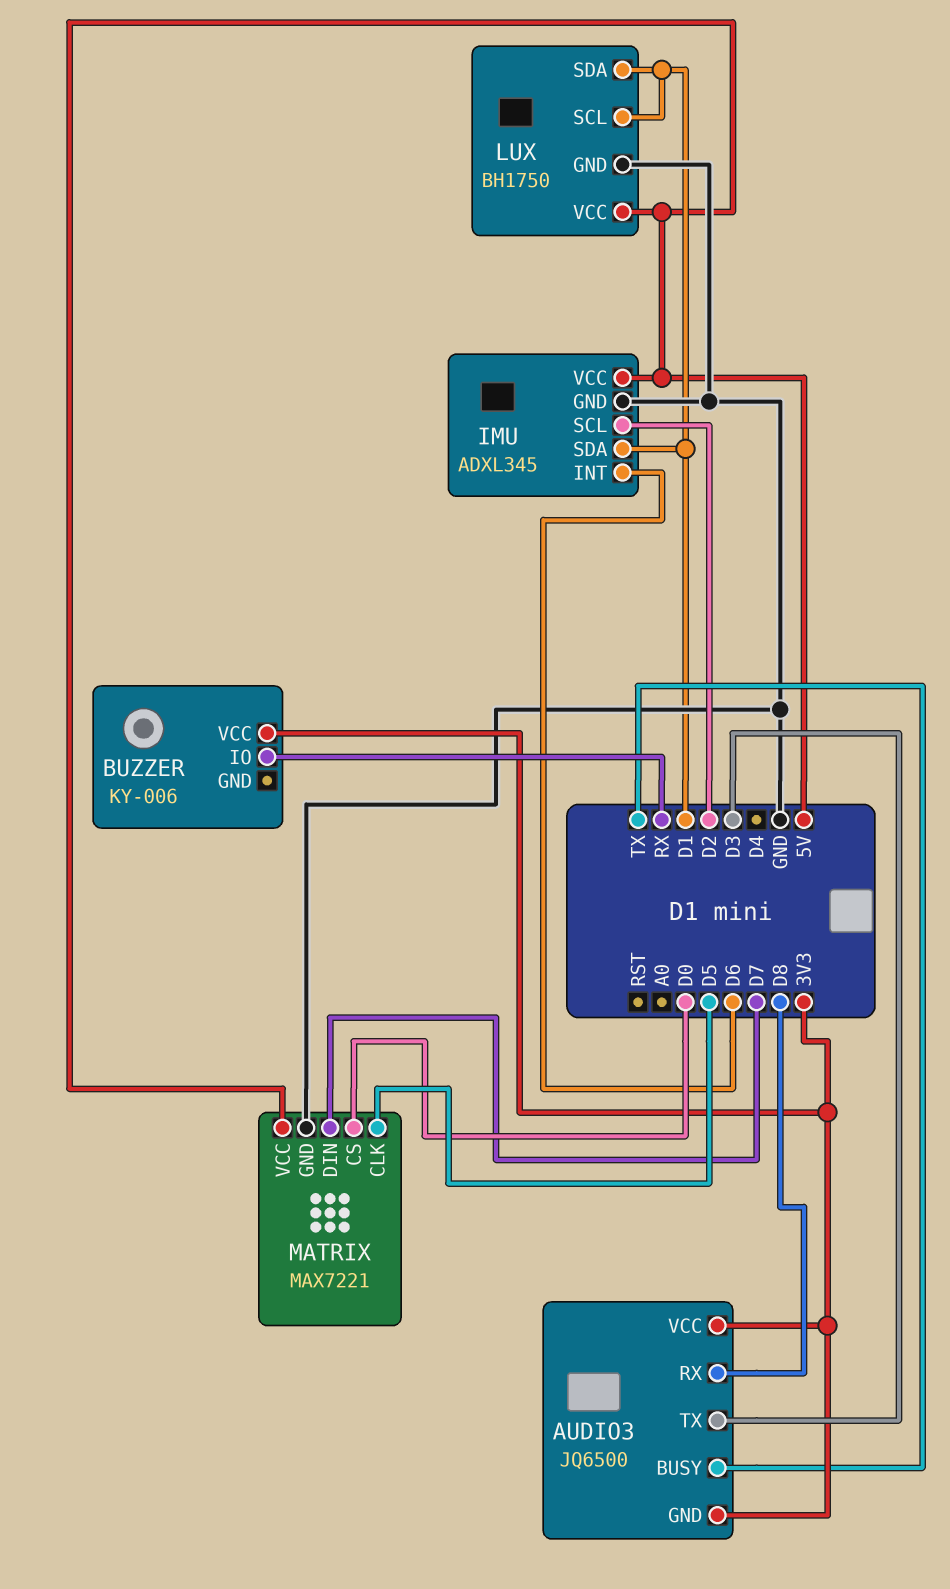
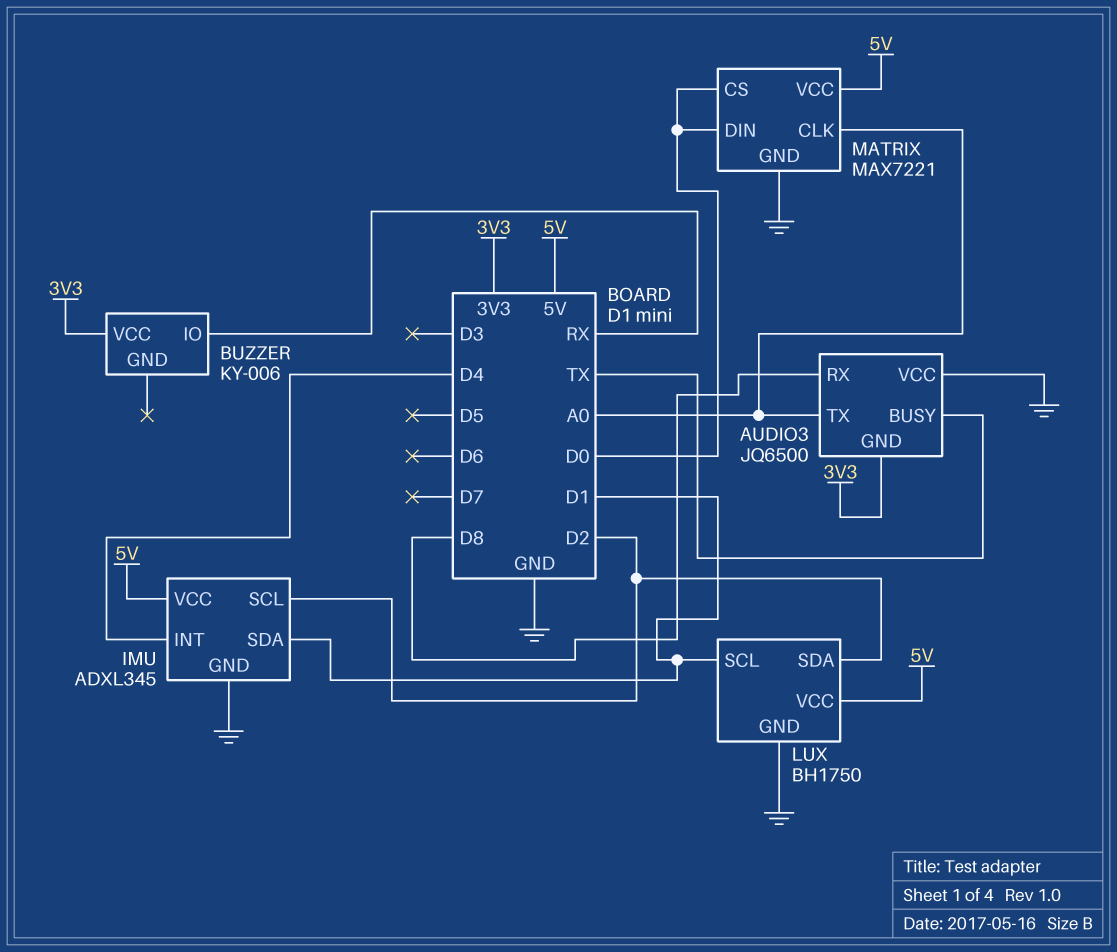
AUDIO3 pin TX: D3 -> A0
AUDIO3 pin VCC: 3V3 -> GND
IMU pin INT: D6 -> D4
LUX pin SDA: D1 -> D2
MATRIX pin CLK: D5 -> A0
MATRIX pin DIN: D7 -> D0

